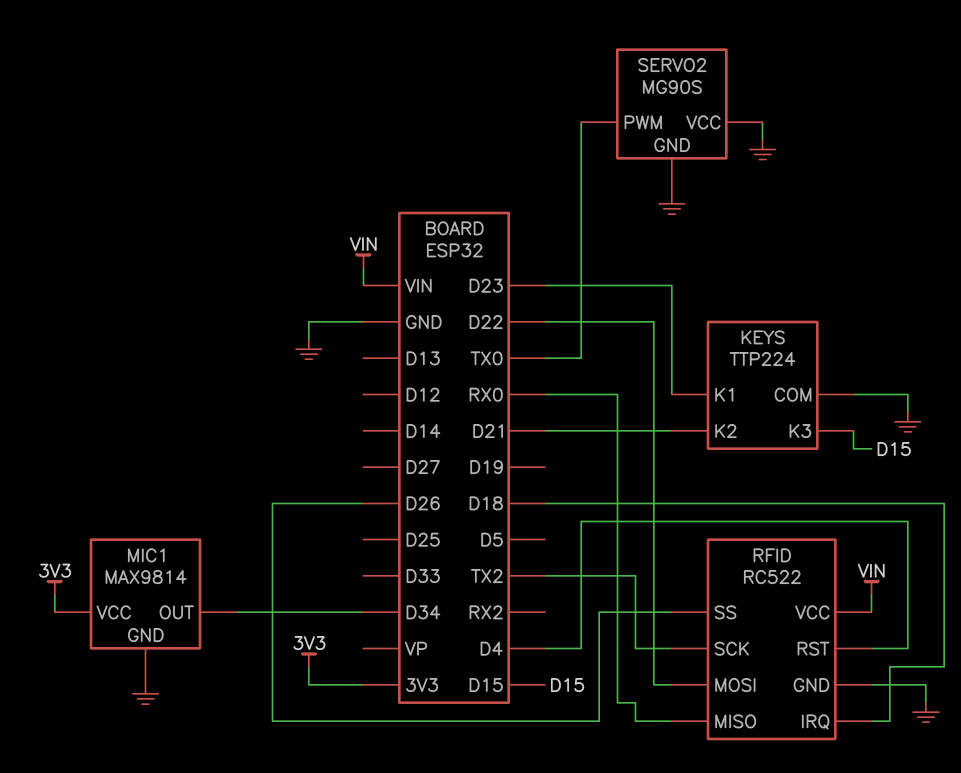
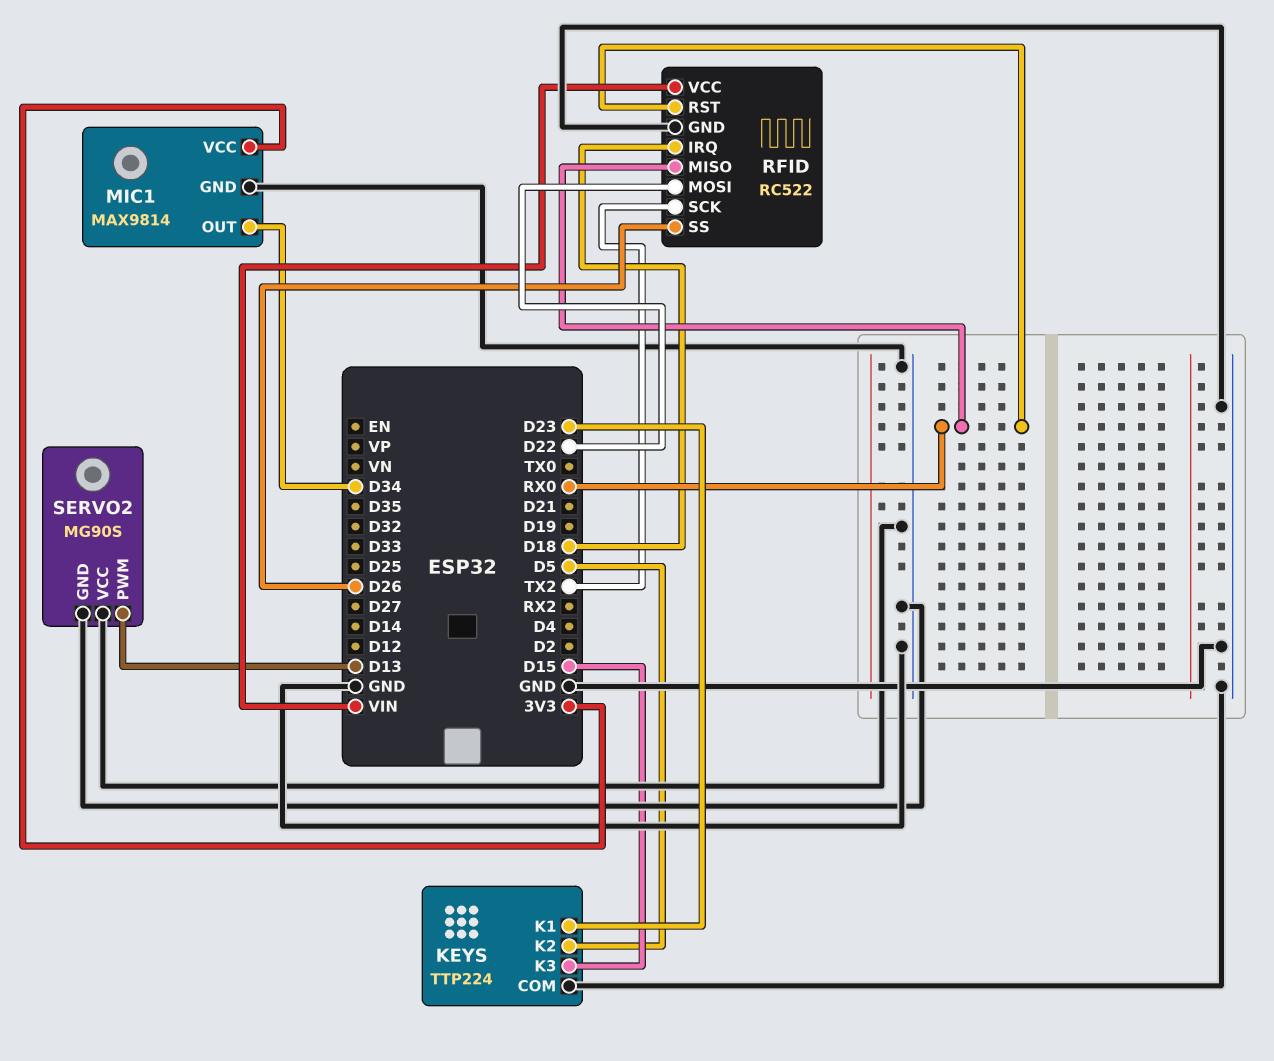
KEYS pin K2: D21 -> D5
RFID pin RST: D4 -> RX0
SERVO2 pin PWM: TX0 -> D13

